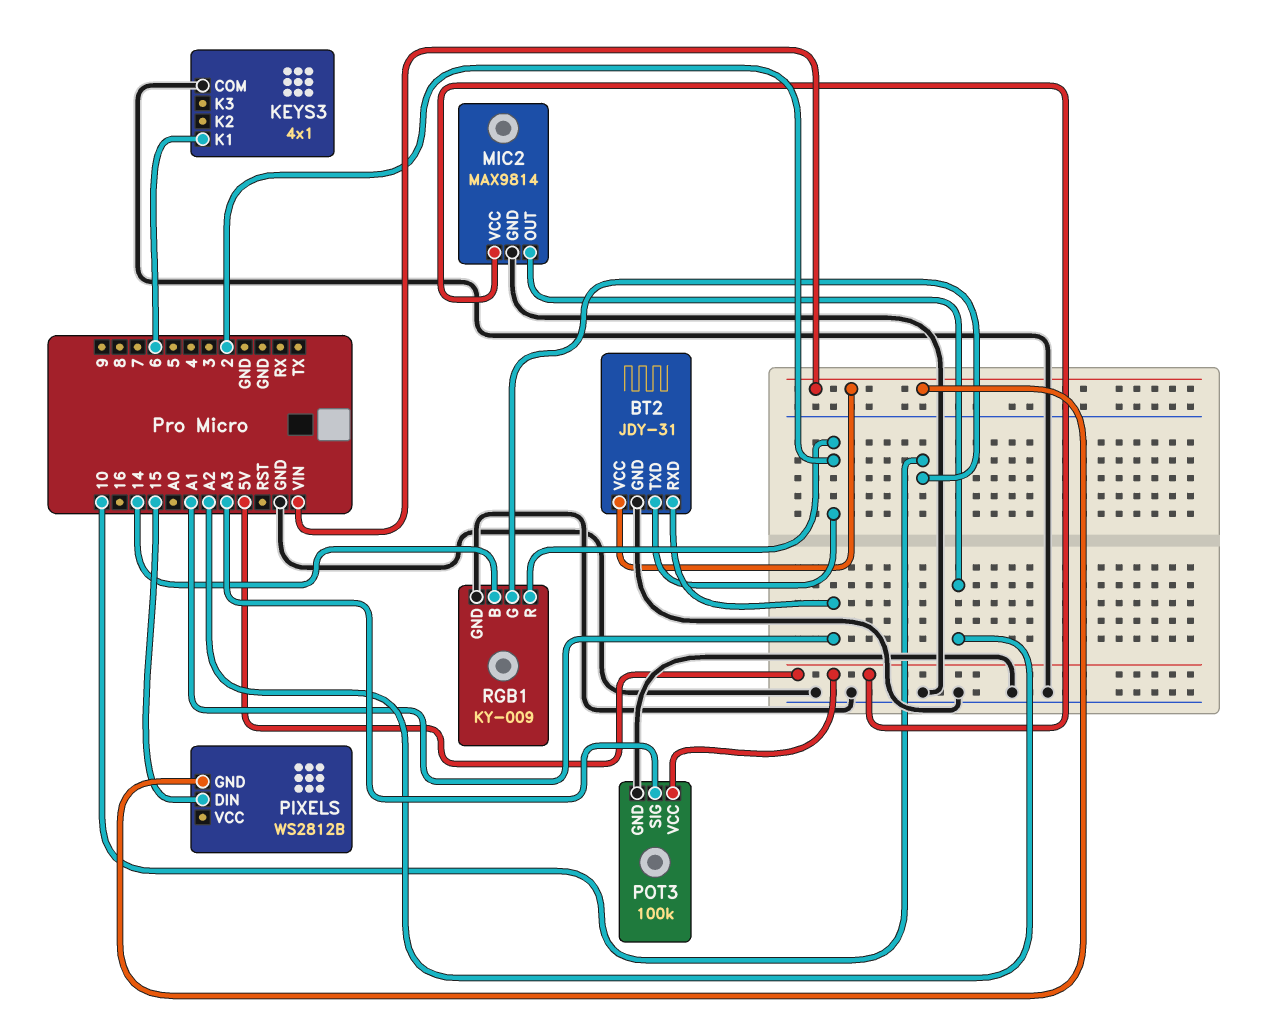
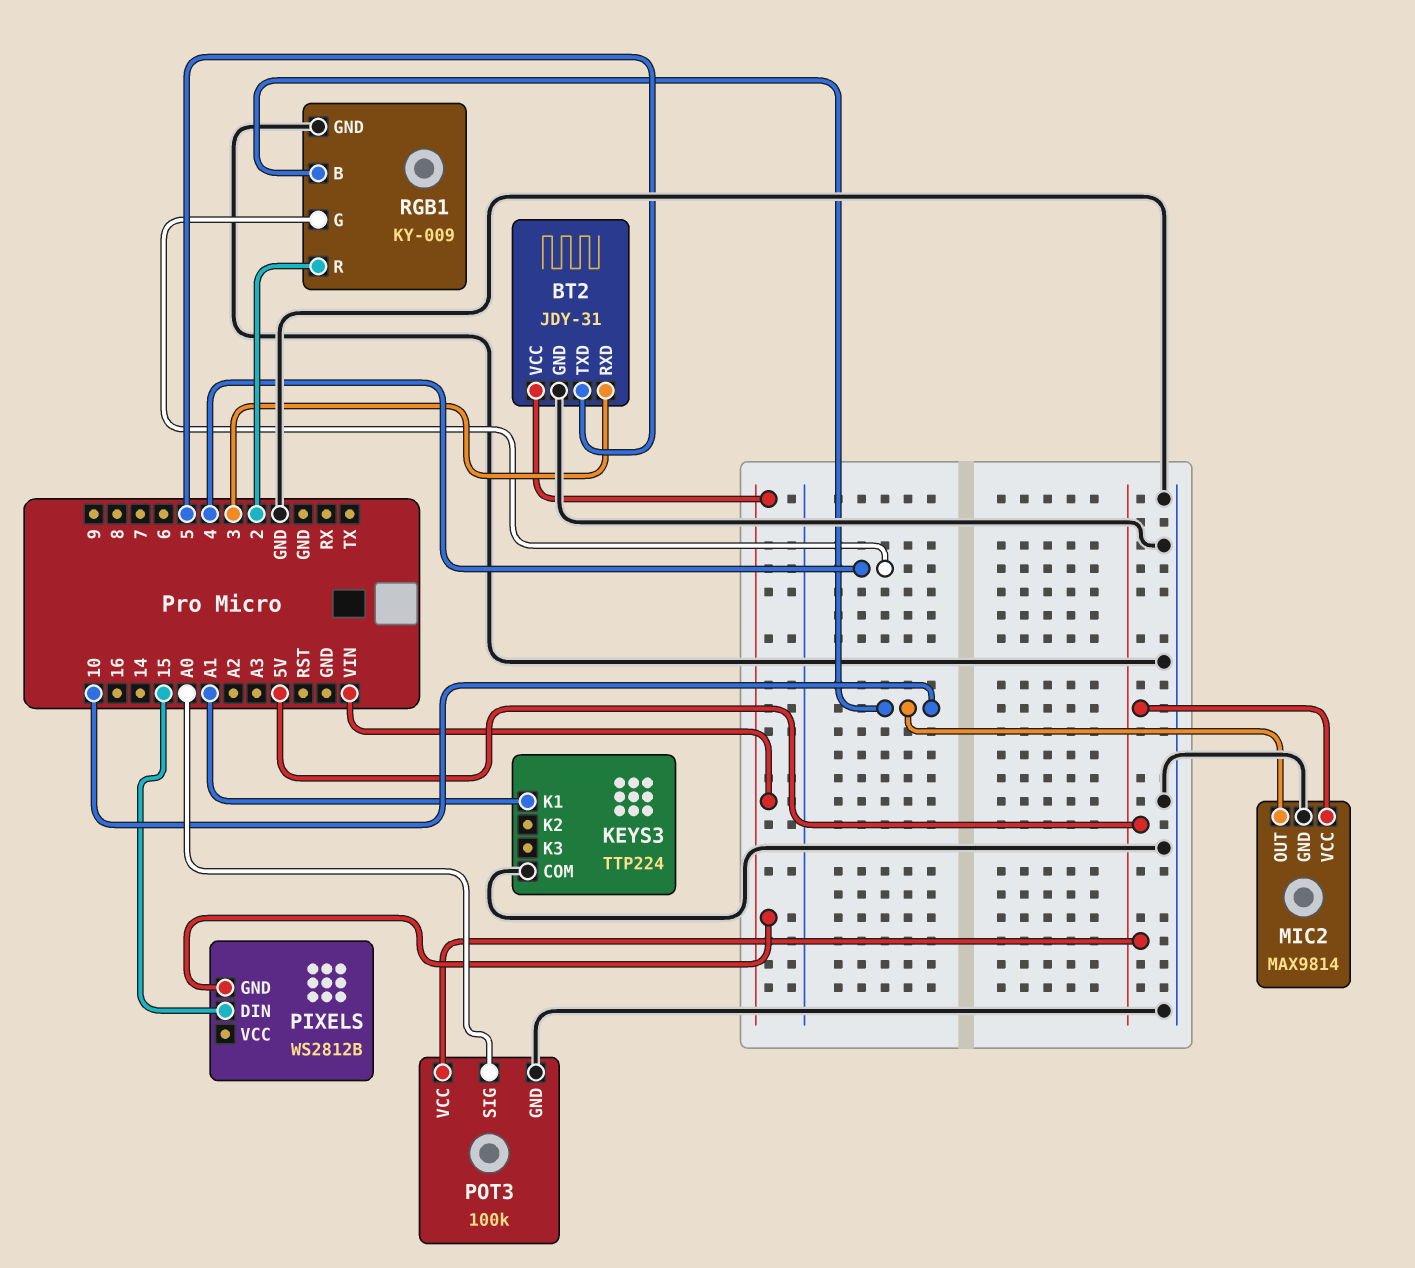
BT2 pin RXD: A1 -> 3
BT2 pin TXD: 2 -> 5
KEYS3: 4x1 -> TTP224
KEYS3 pin K1: 6 -> A1
MIC2 pin OUT: A2 -> 10
POT3 pin SIG: A3 -> A0
RGB1 pin B: 14 -> 10
RGB1 pin G: 10 -> 4

